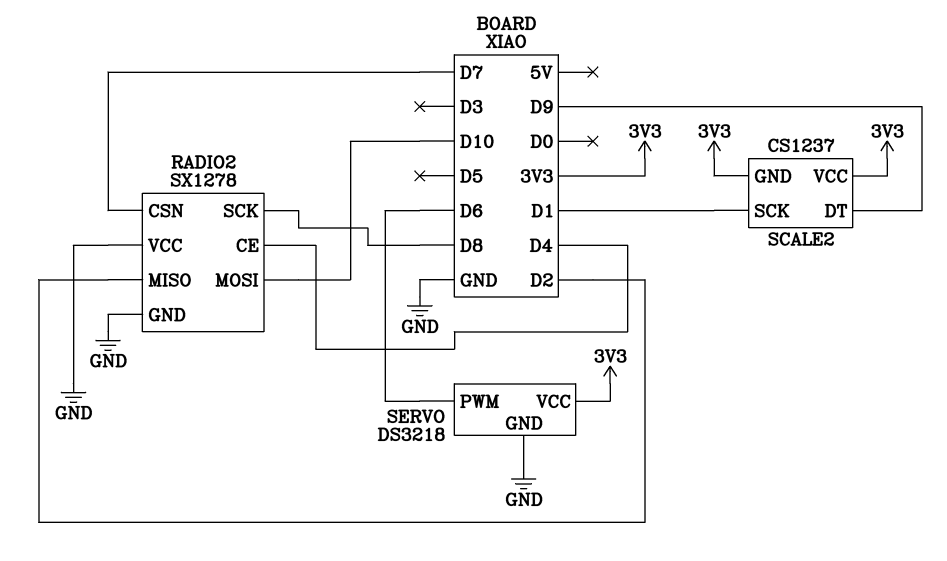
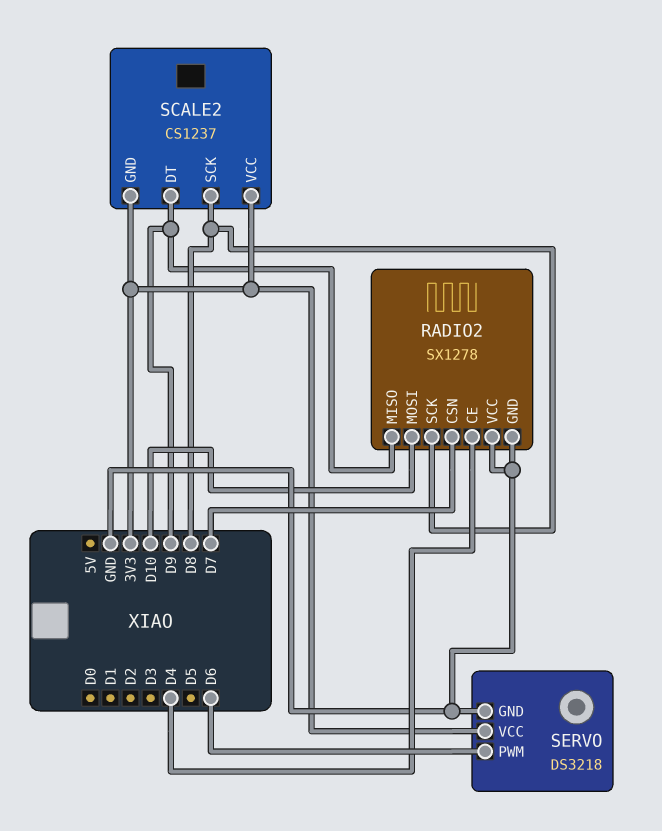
RADIO2 pin MISO: D2 -> D9
SCALE2 pin SCK: D1 -> D8

